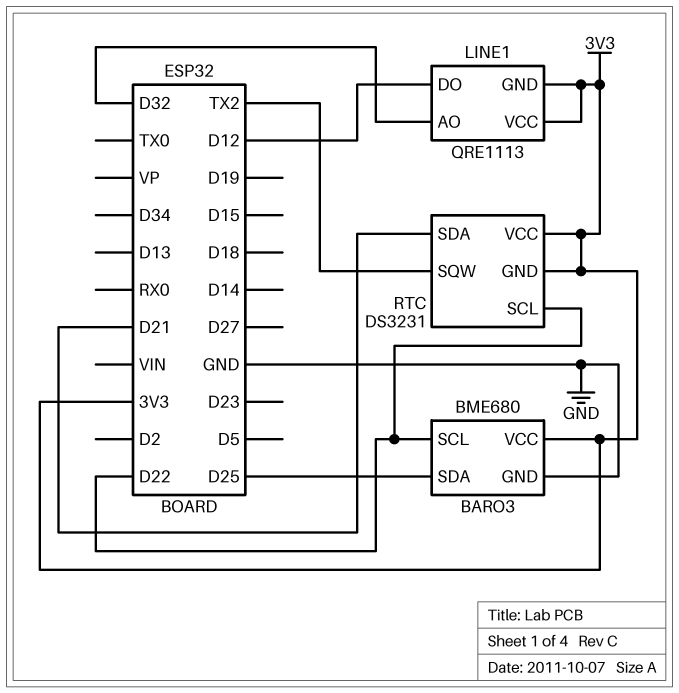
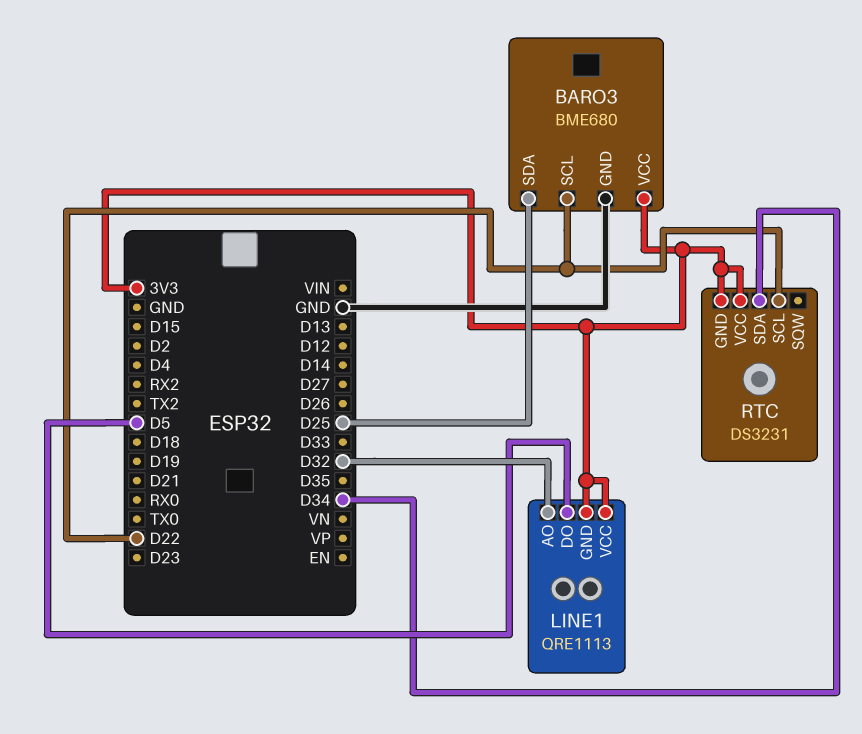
LINE1 pin DO: D12 -> D5
RTC pin SDA: D21 -> D34
RTC pin SQW: TX2 -> none

